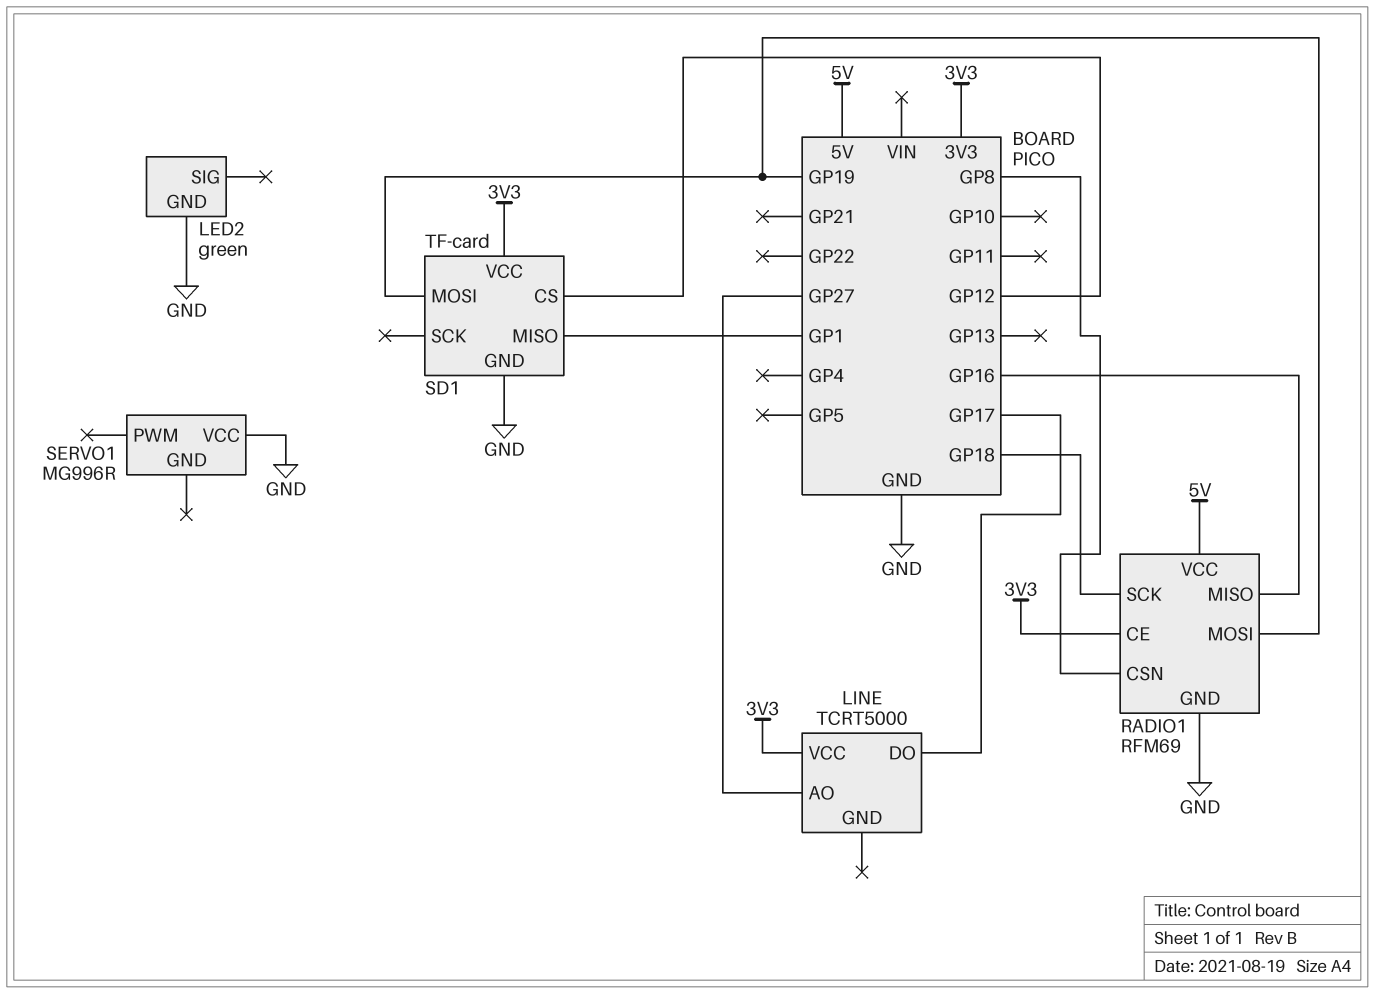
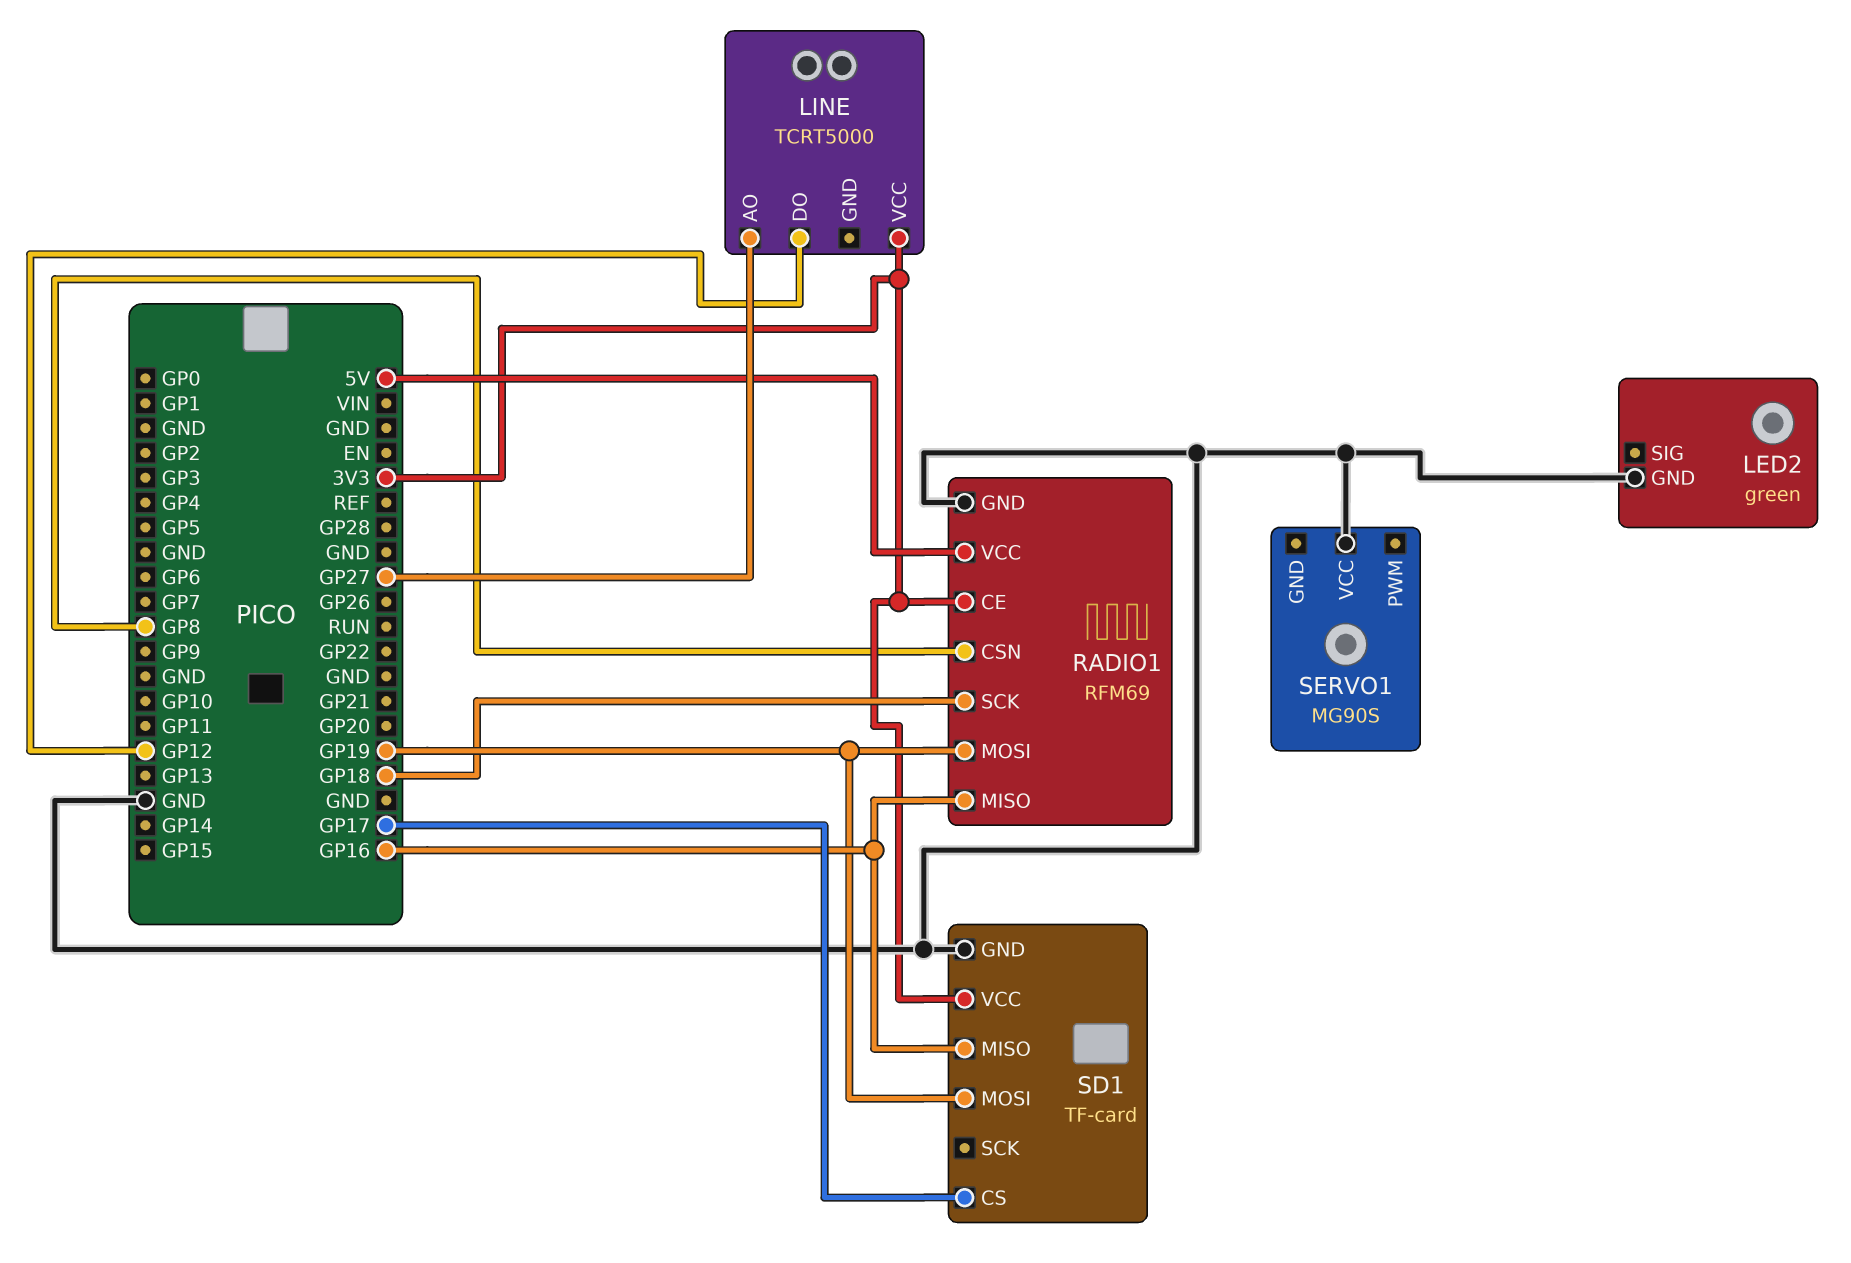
LINE pin DO: GP17 -> GP12
SD1 pin CS: GP12 -> GP17
SD1 pin MISO: GP1 -> GP16
SERVO1: MG996R -> MG90S

